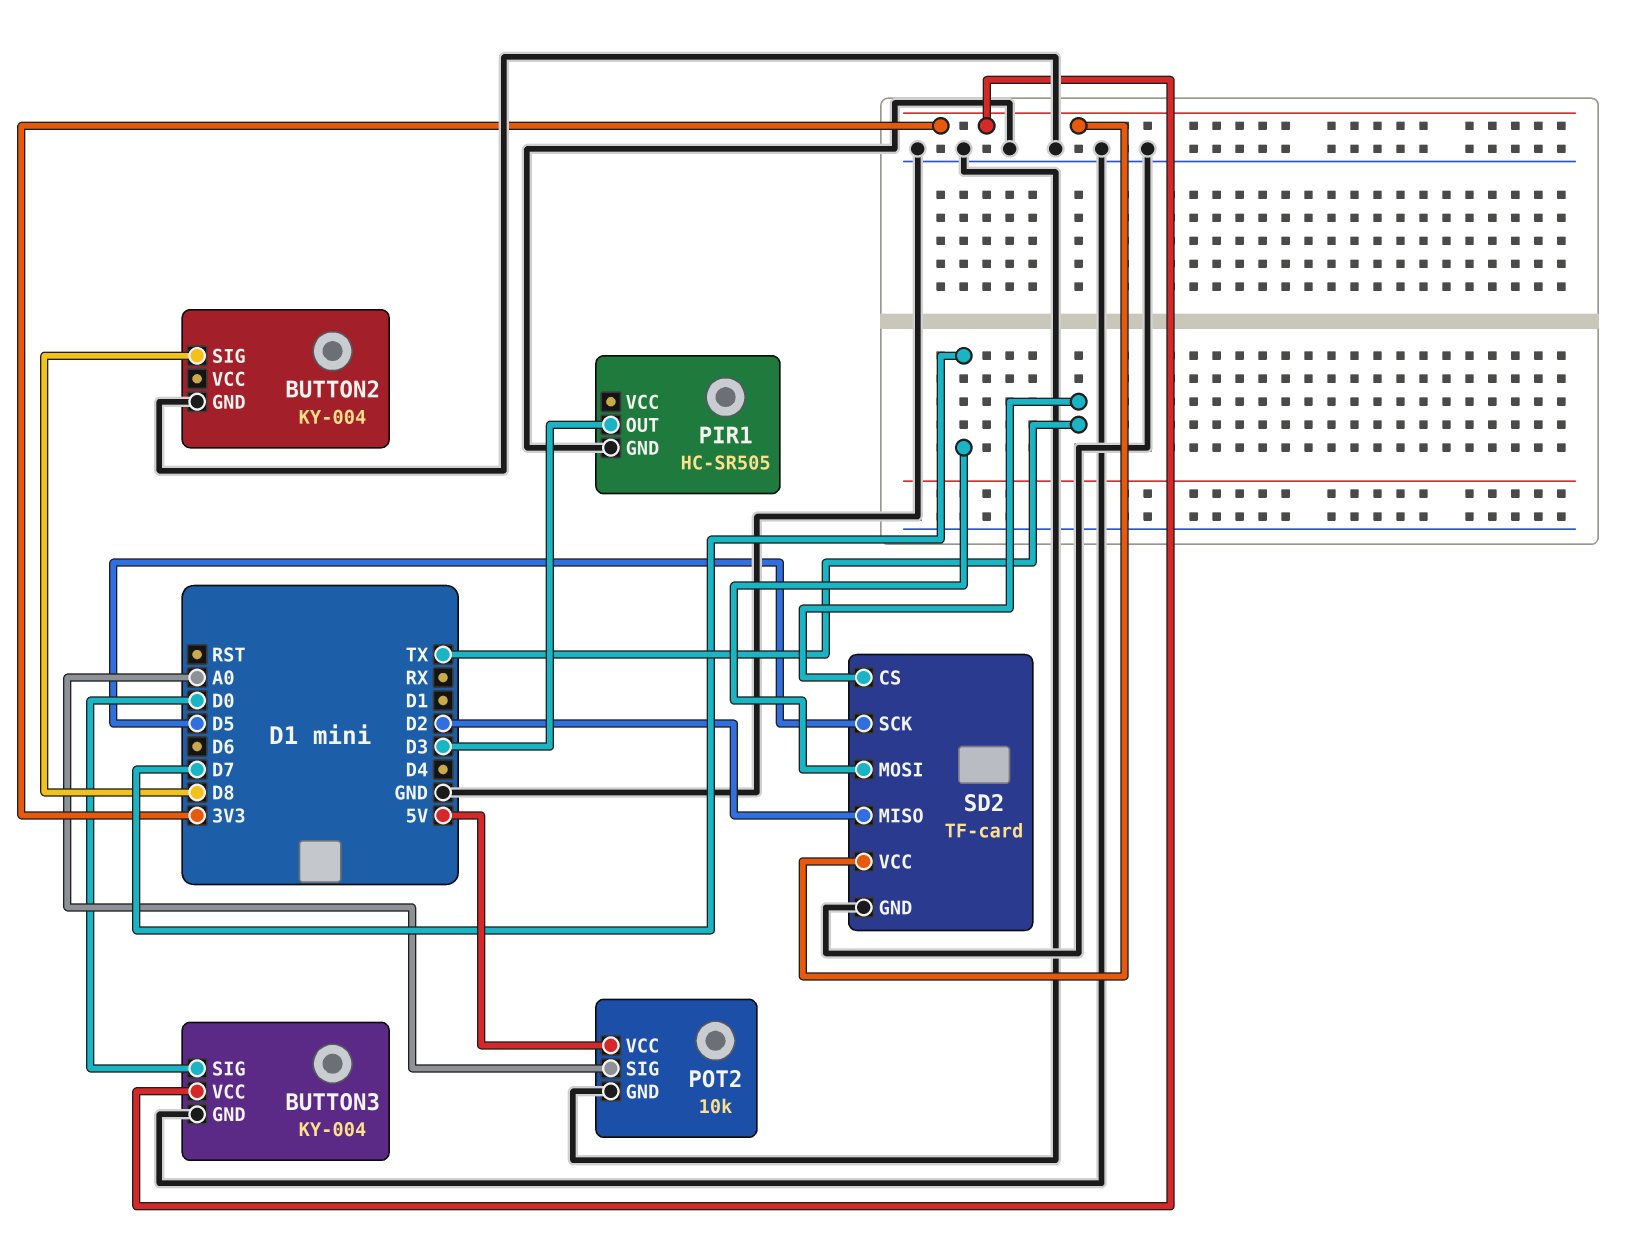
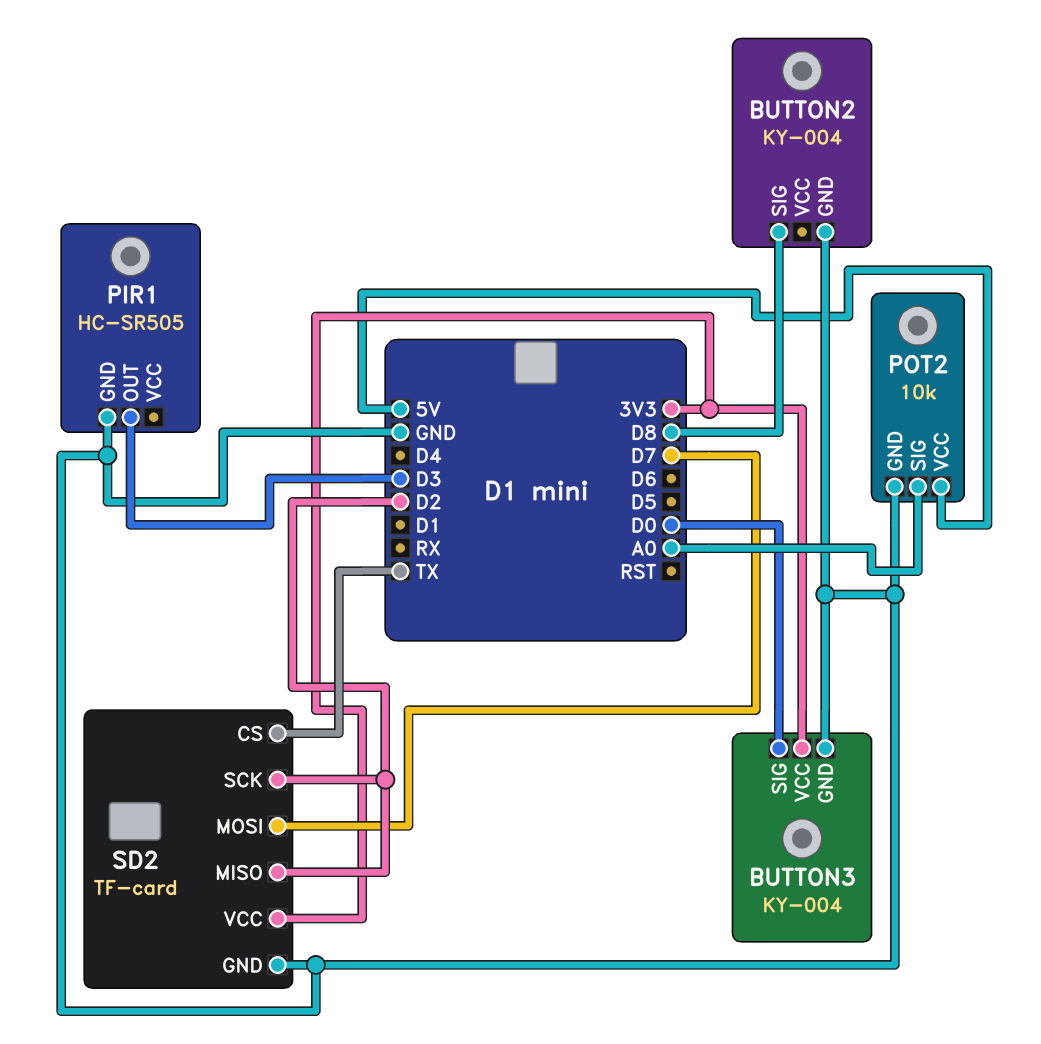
SD2 pin SCK: D5 -> D2

